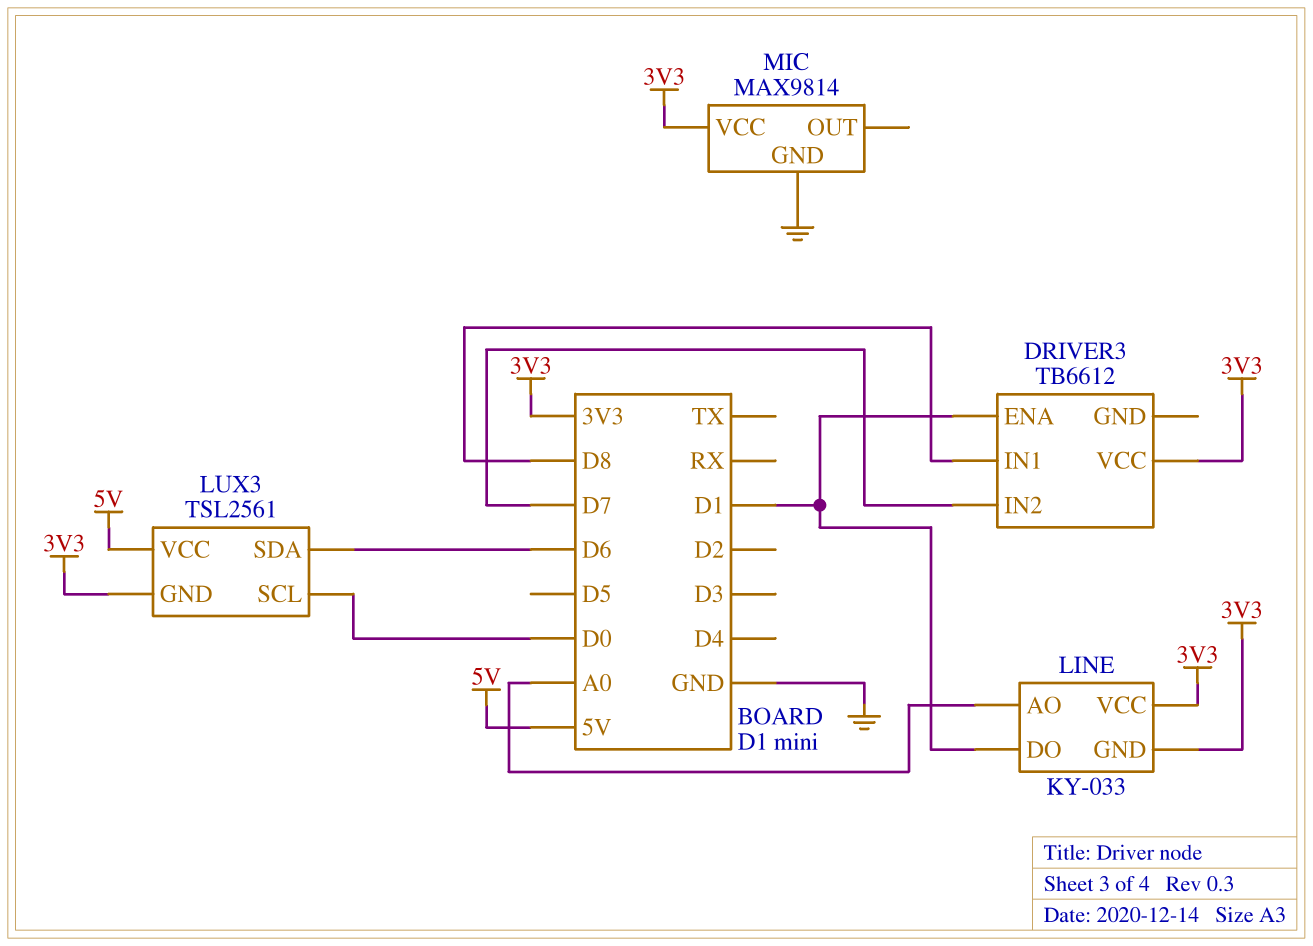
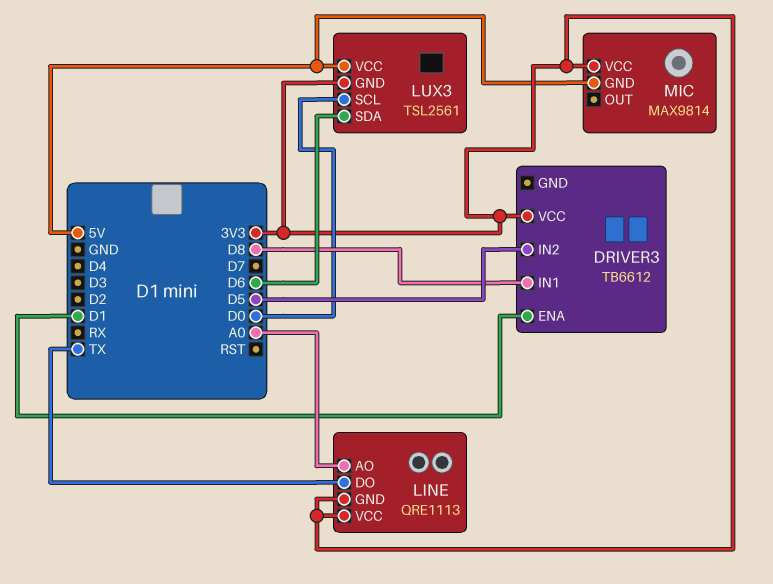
DRIVER3 pin IN2: D7 -> D5
LINE: KY-033 -> QRE1113
LINE pin DO: D1 -> TX
MIC pin GND: GND -> 5V

